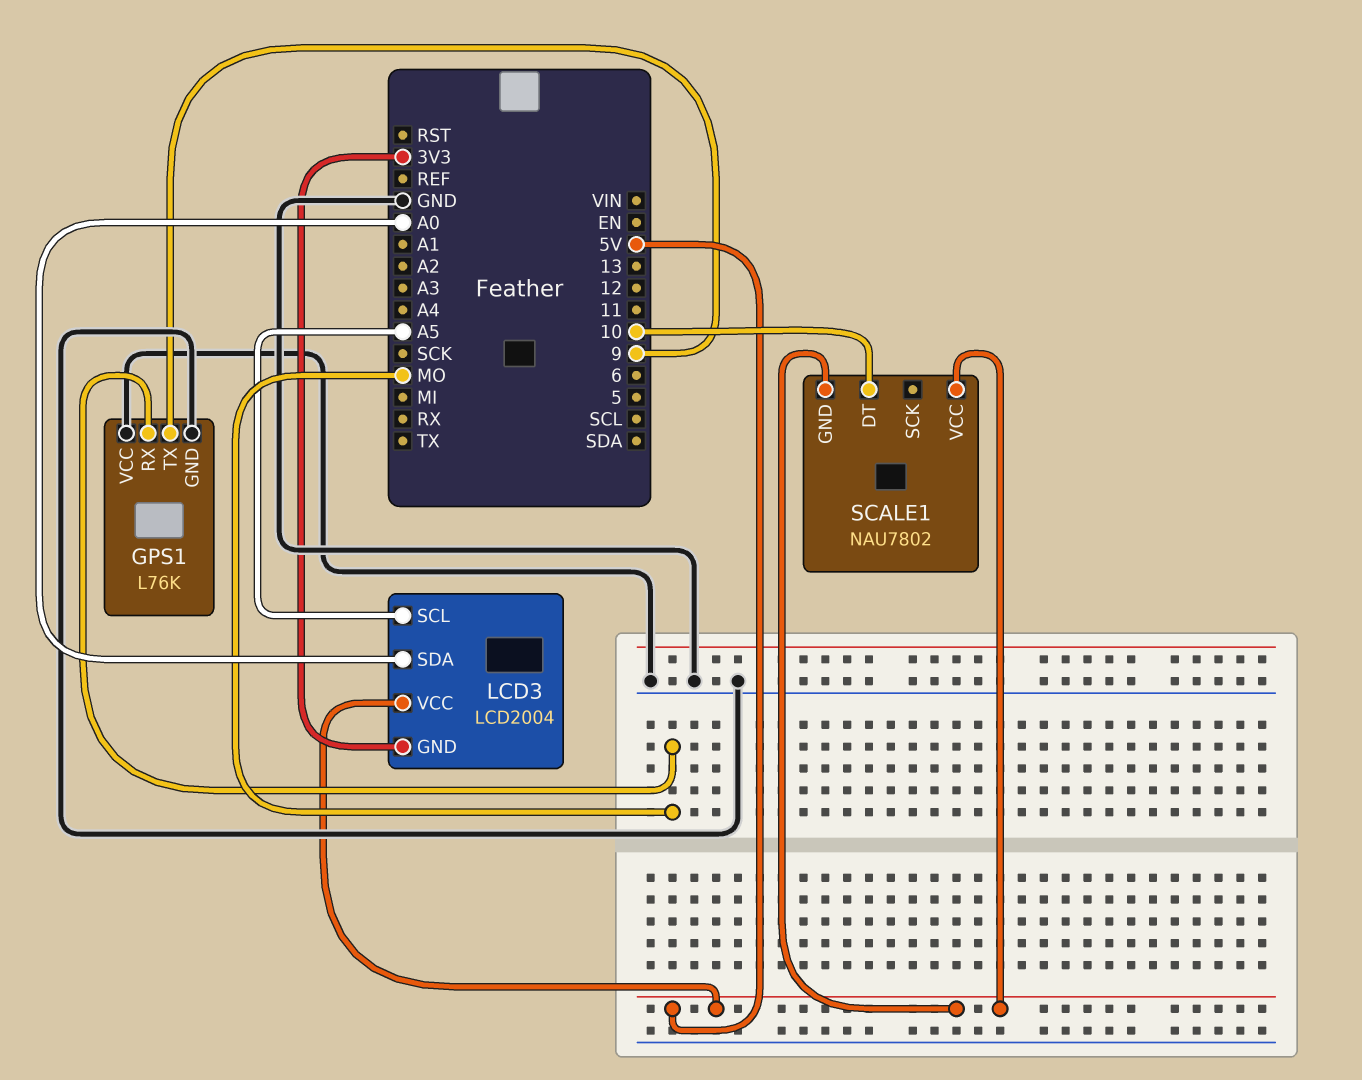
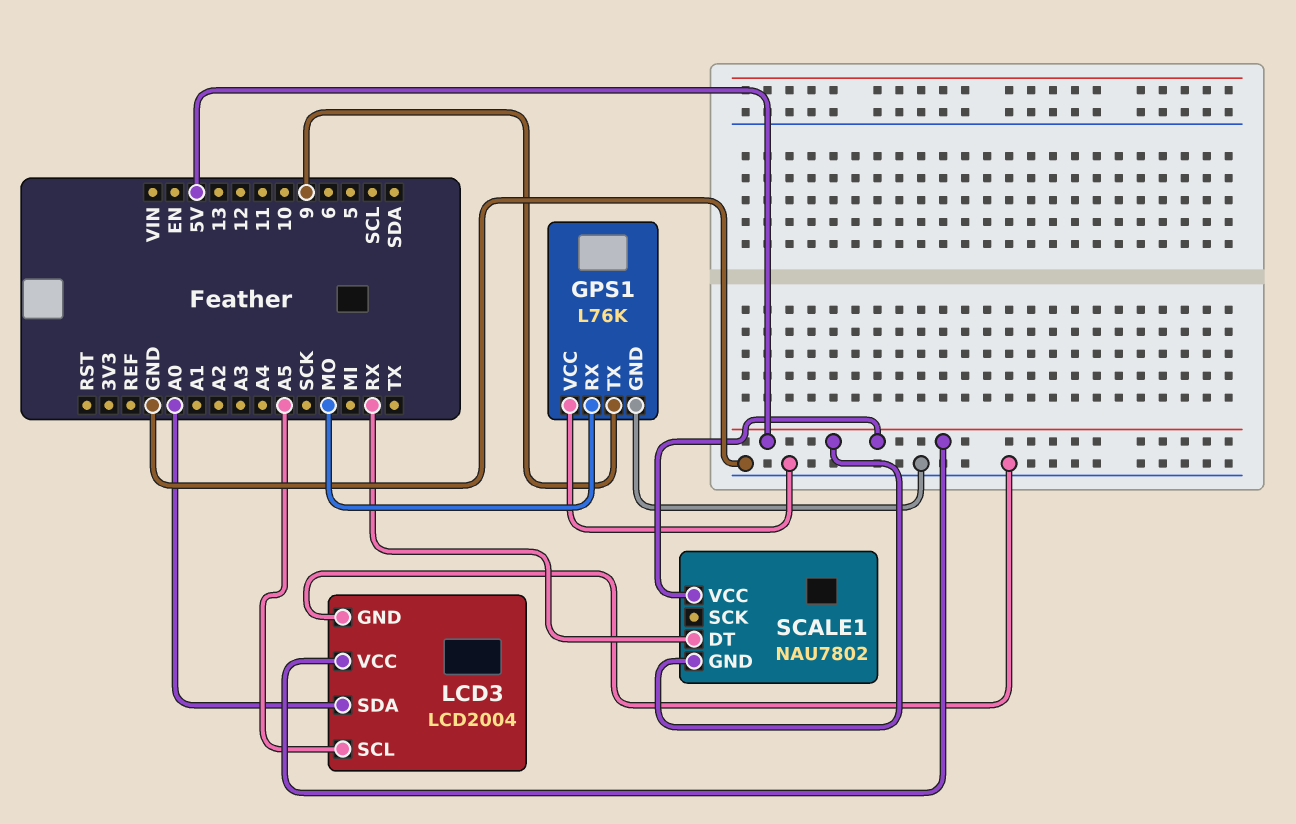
LCD3 pin GND: 3V3 -> GND
SCALE1 pin DT: 10 -> RX

